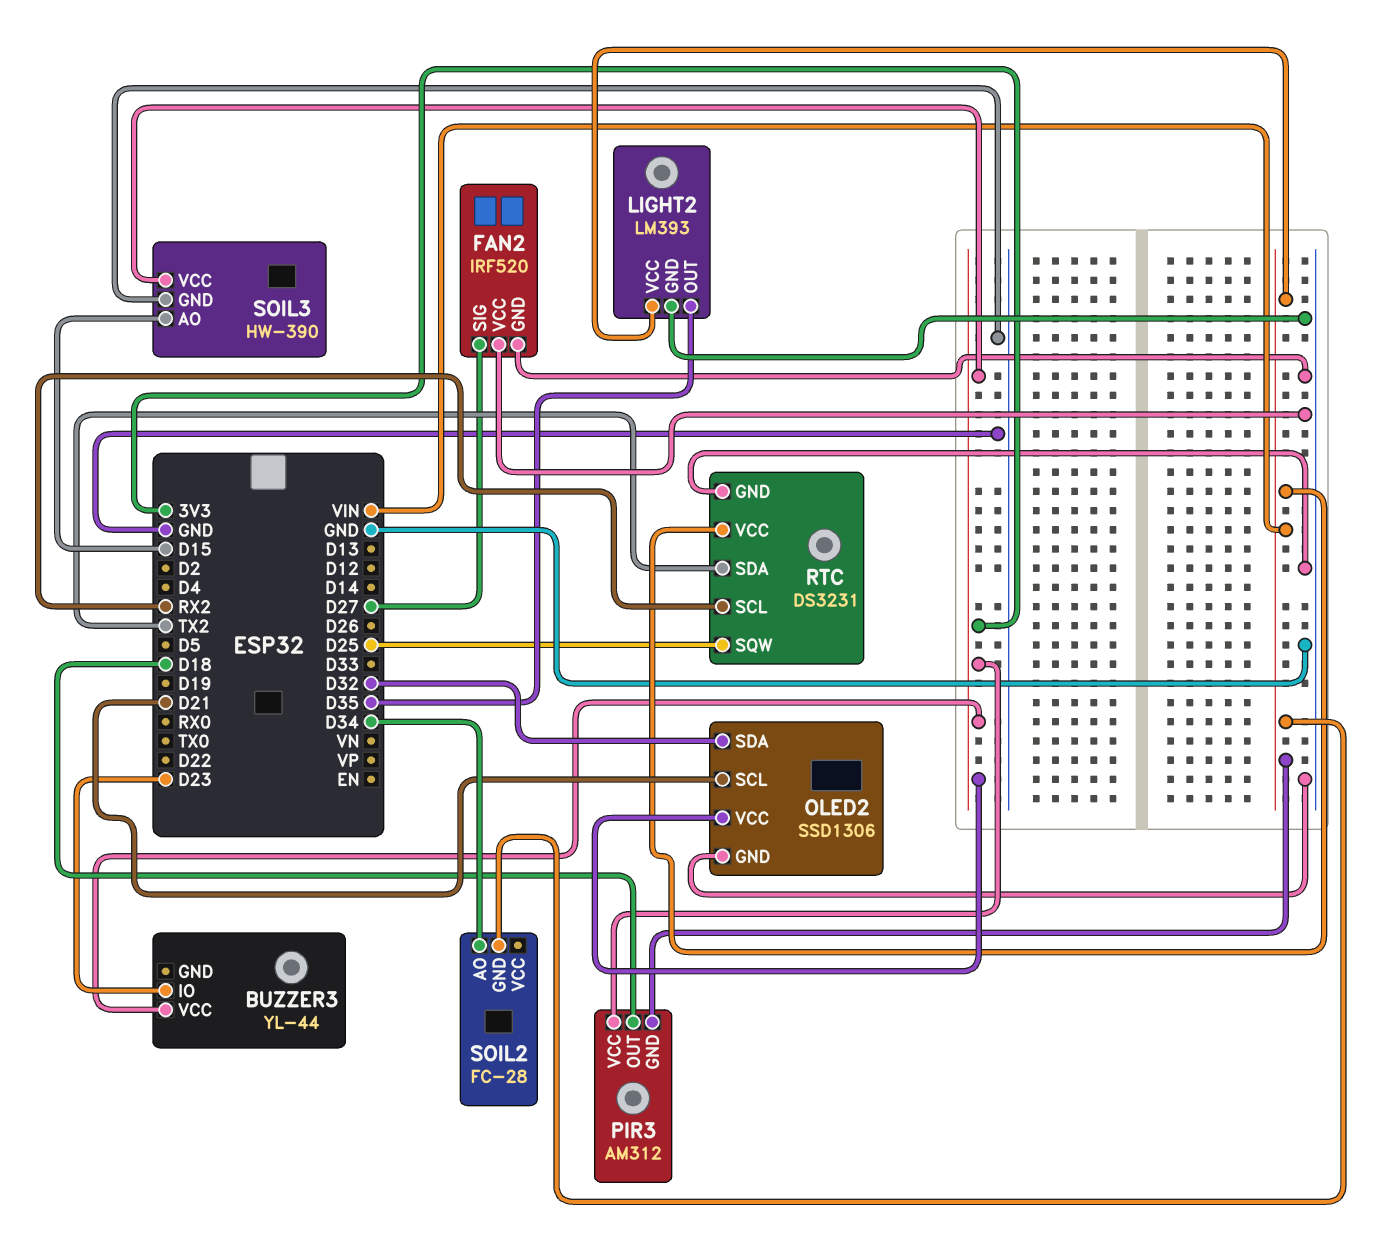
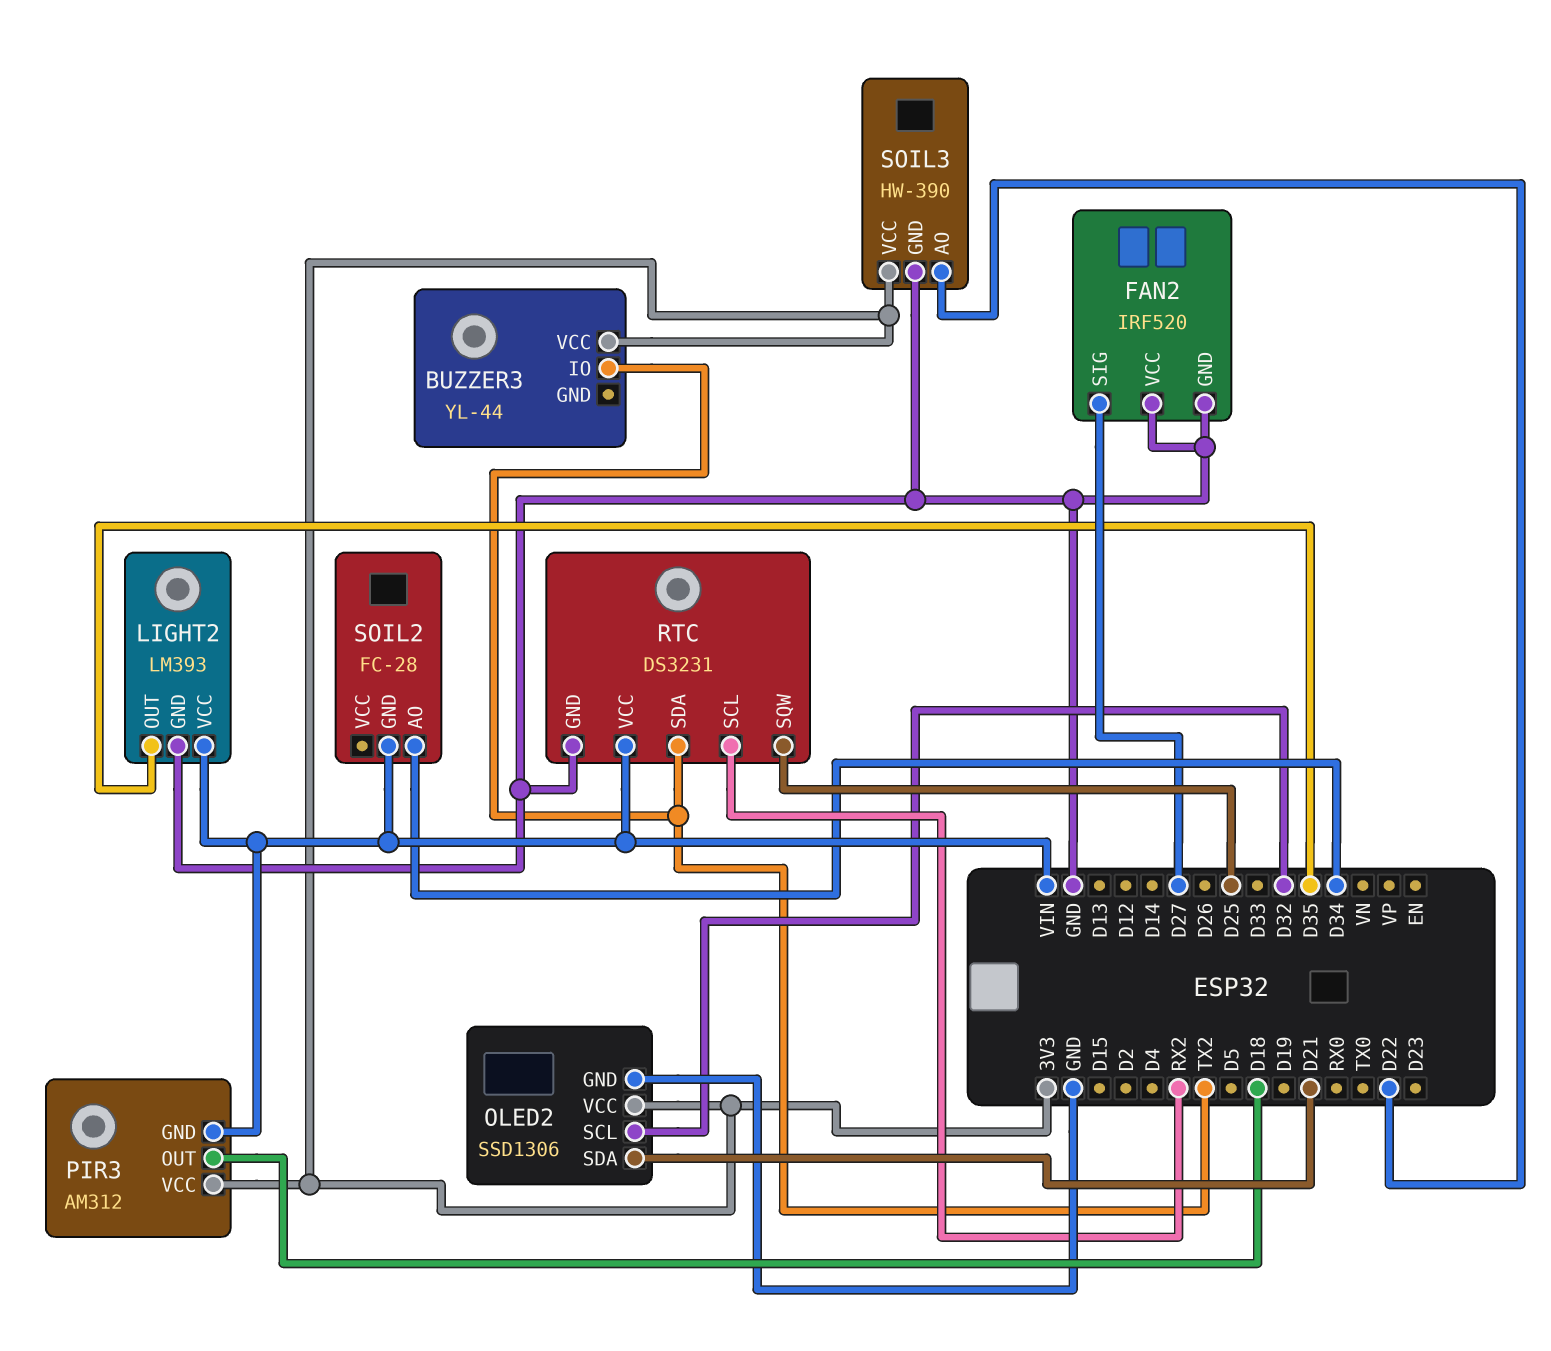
BUZZER3 pin IO: D23 -> TX2
OLED2 pin SCL: D21 -> D32
OLED2 pin SDA: D32 -> D21
SOIL3 pin AO: D15 -> D22

